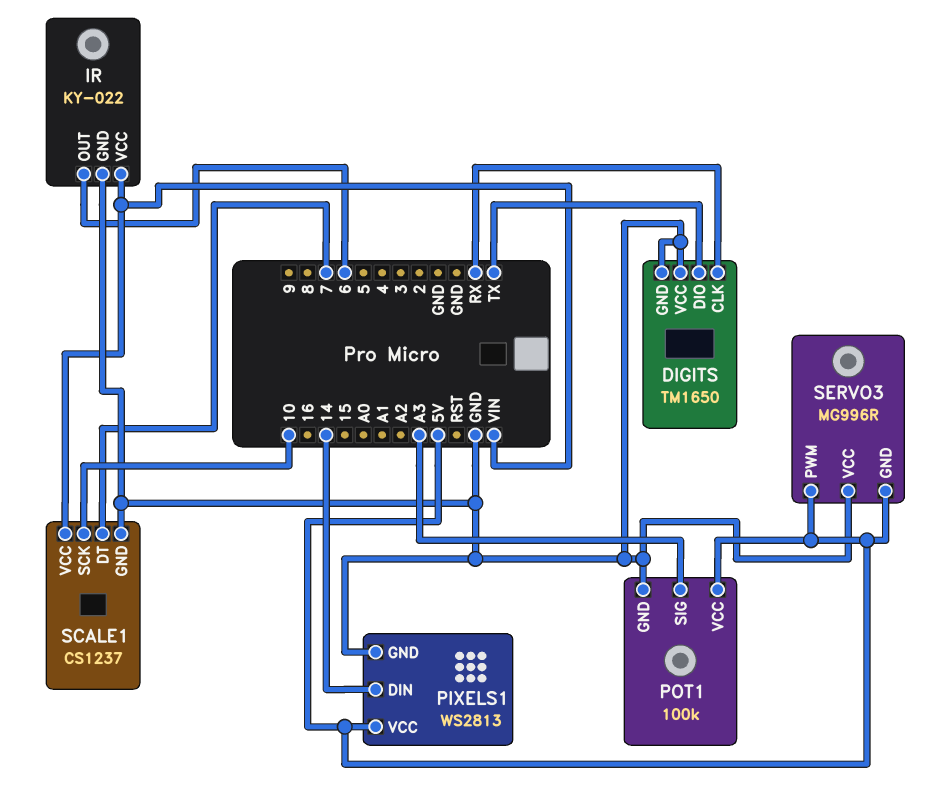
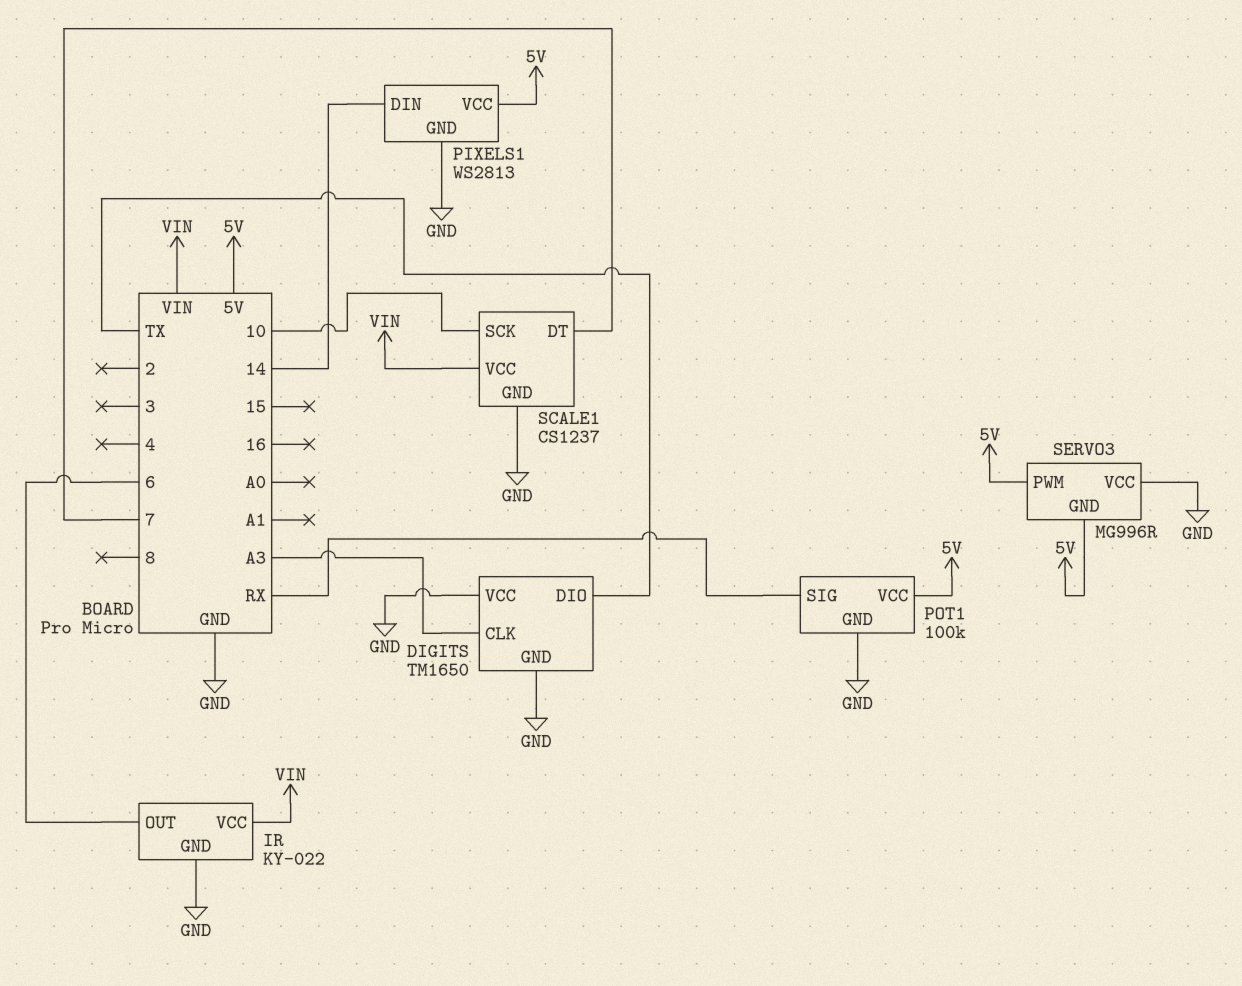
DIGITS pin CLK: RX -> A3
POT1 pin SIG: A3 -> RX

